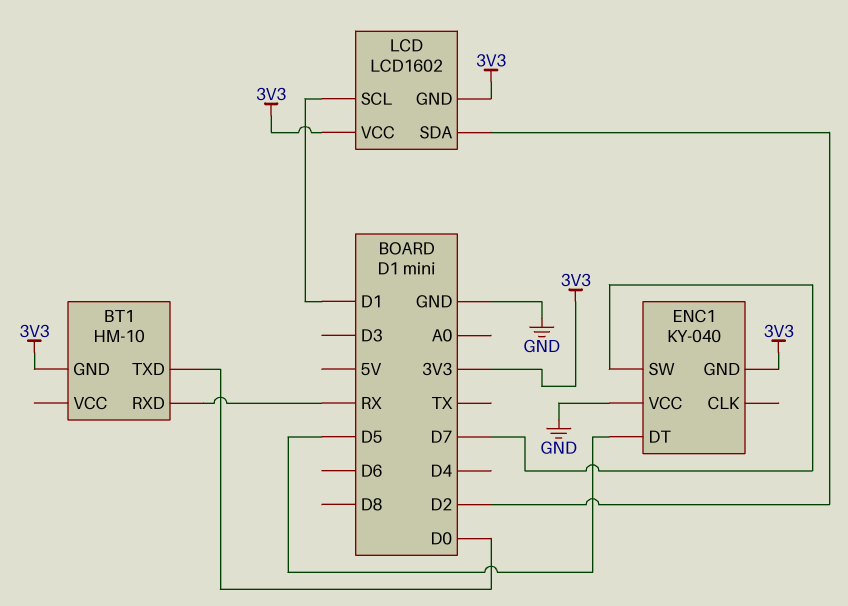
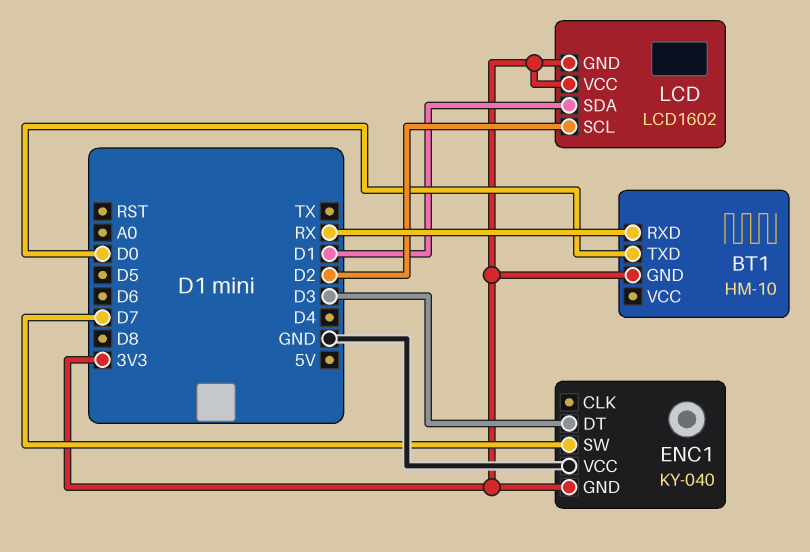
ENC1 pin DT: D5 -> D3
LCD pin SCL: D1 -> D2
LCD pin SDA: D2 -> D1

